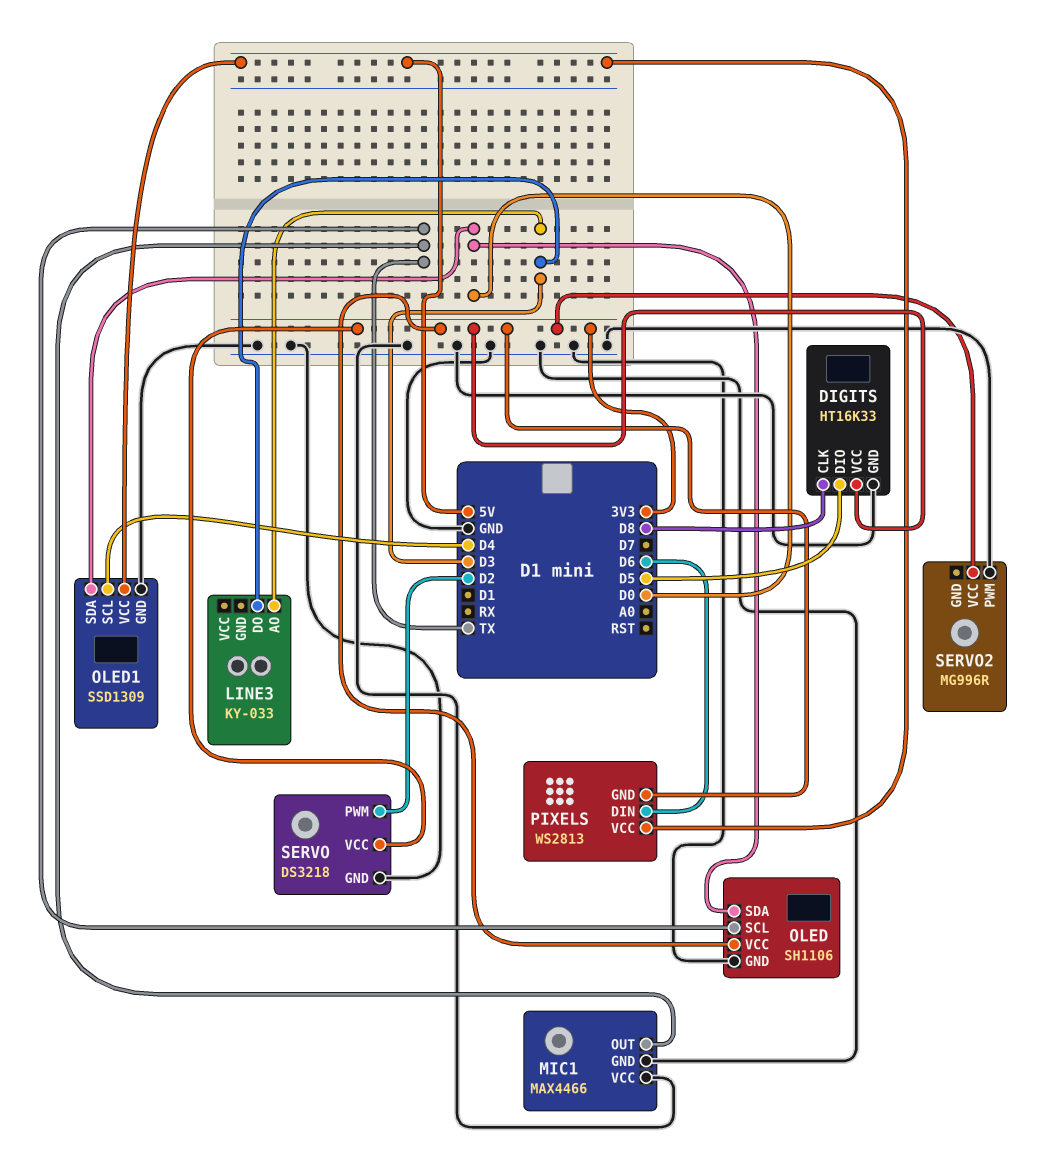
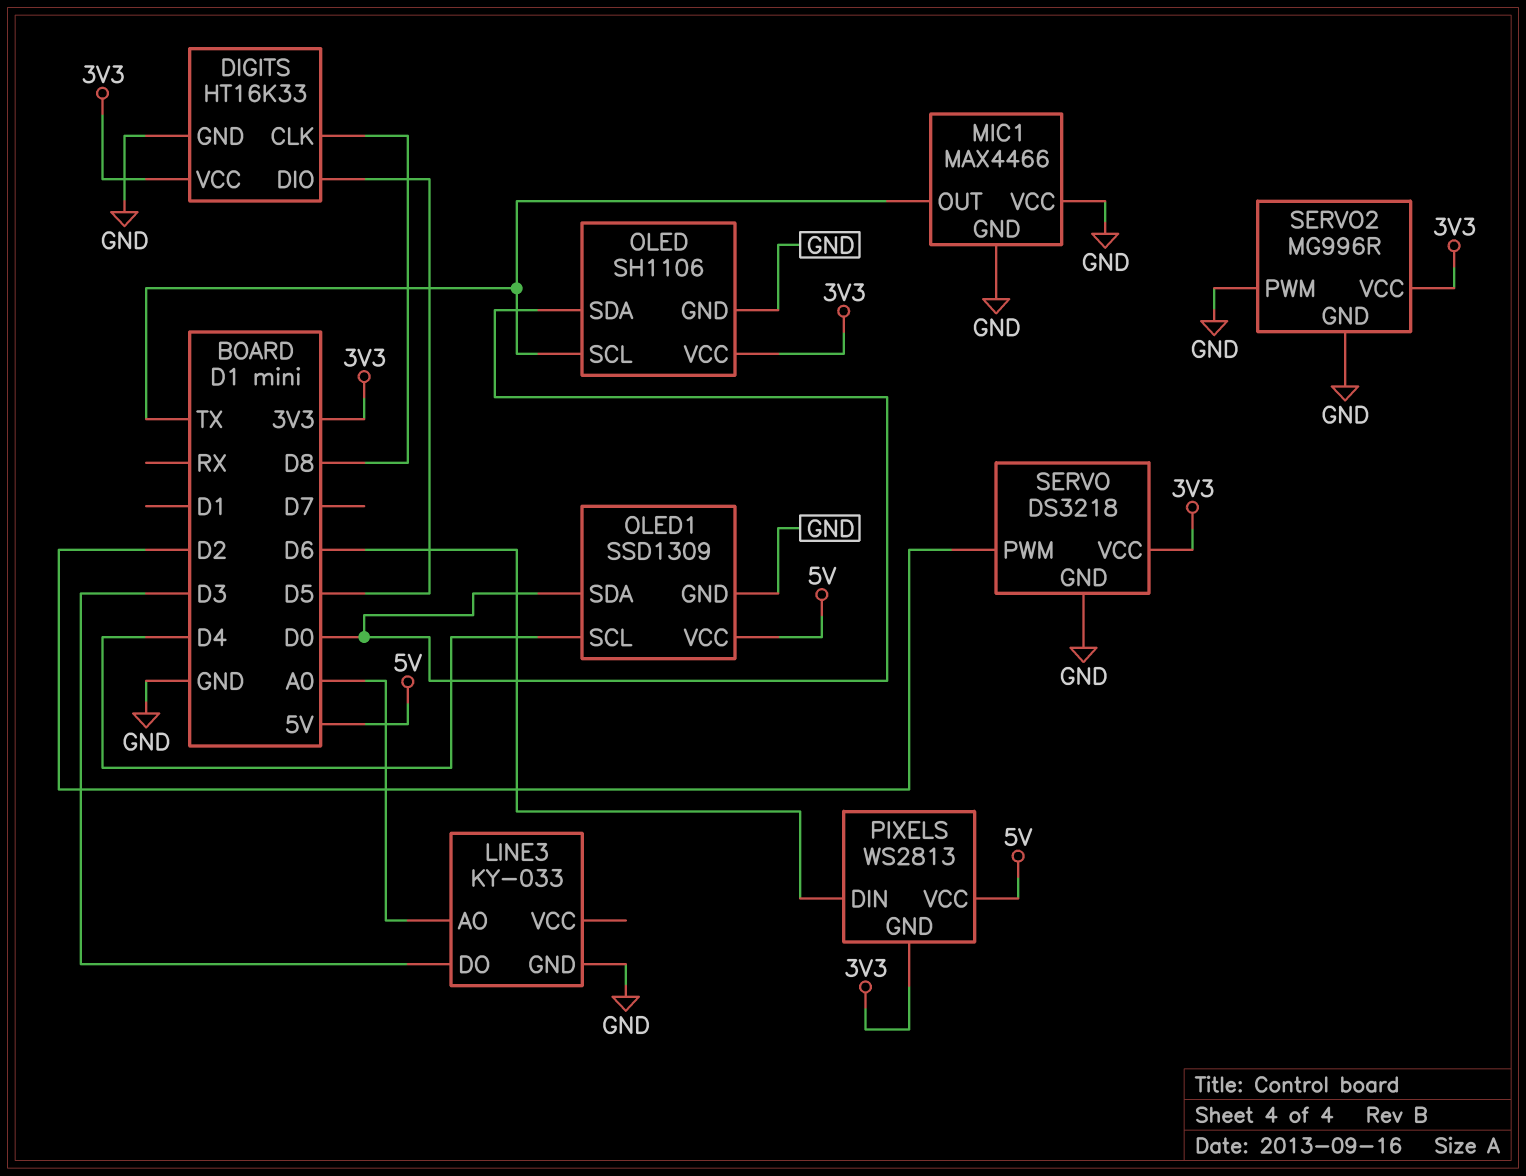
LINE3 pin AO: D3 -> A0
LINE3 pin GND: none -> GND
SERVO2 pin GND: none -> GND

